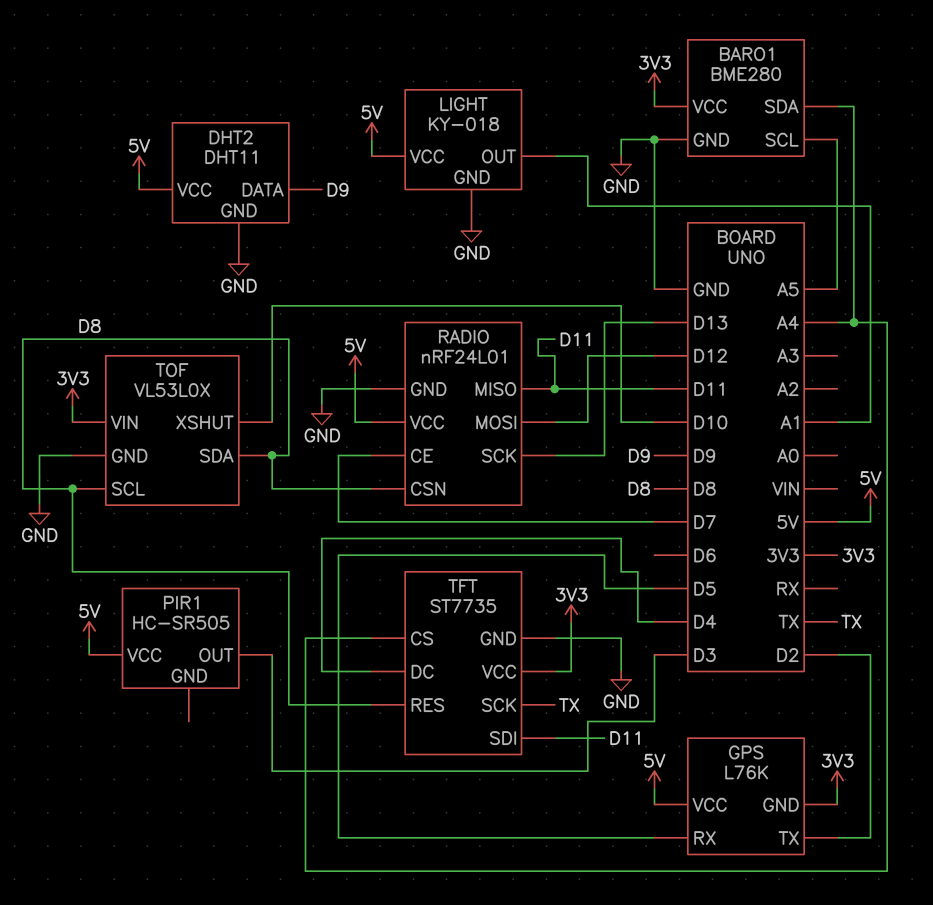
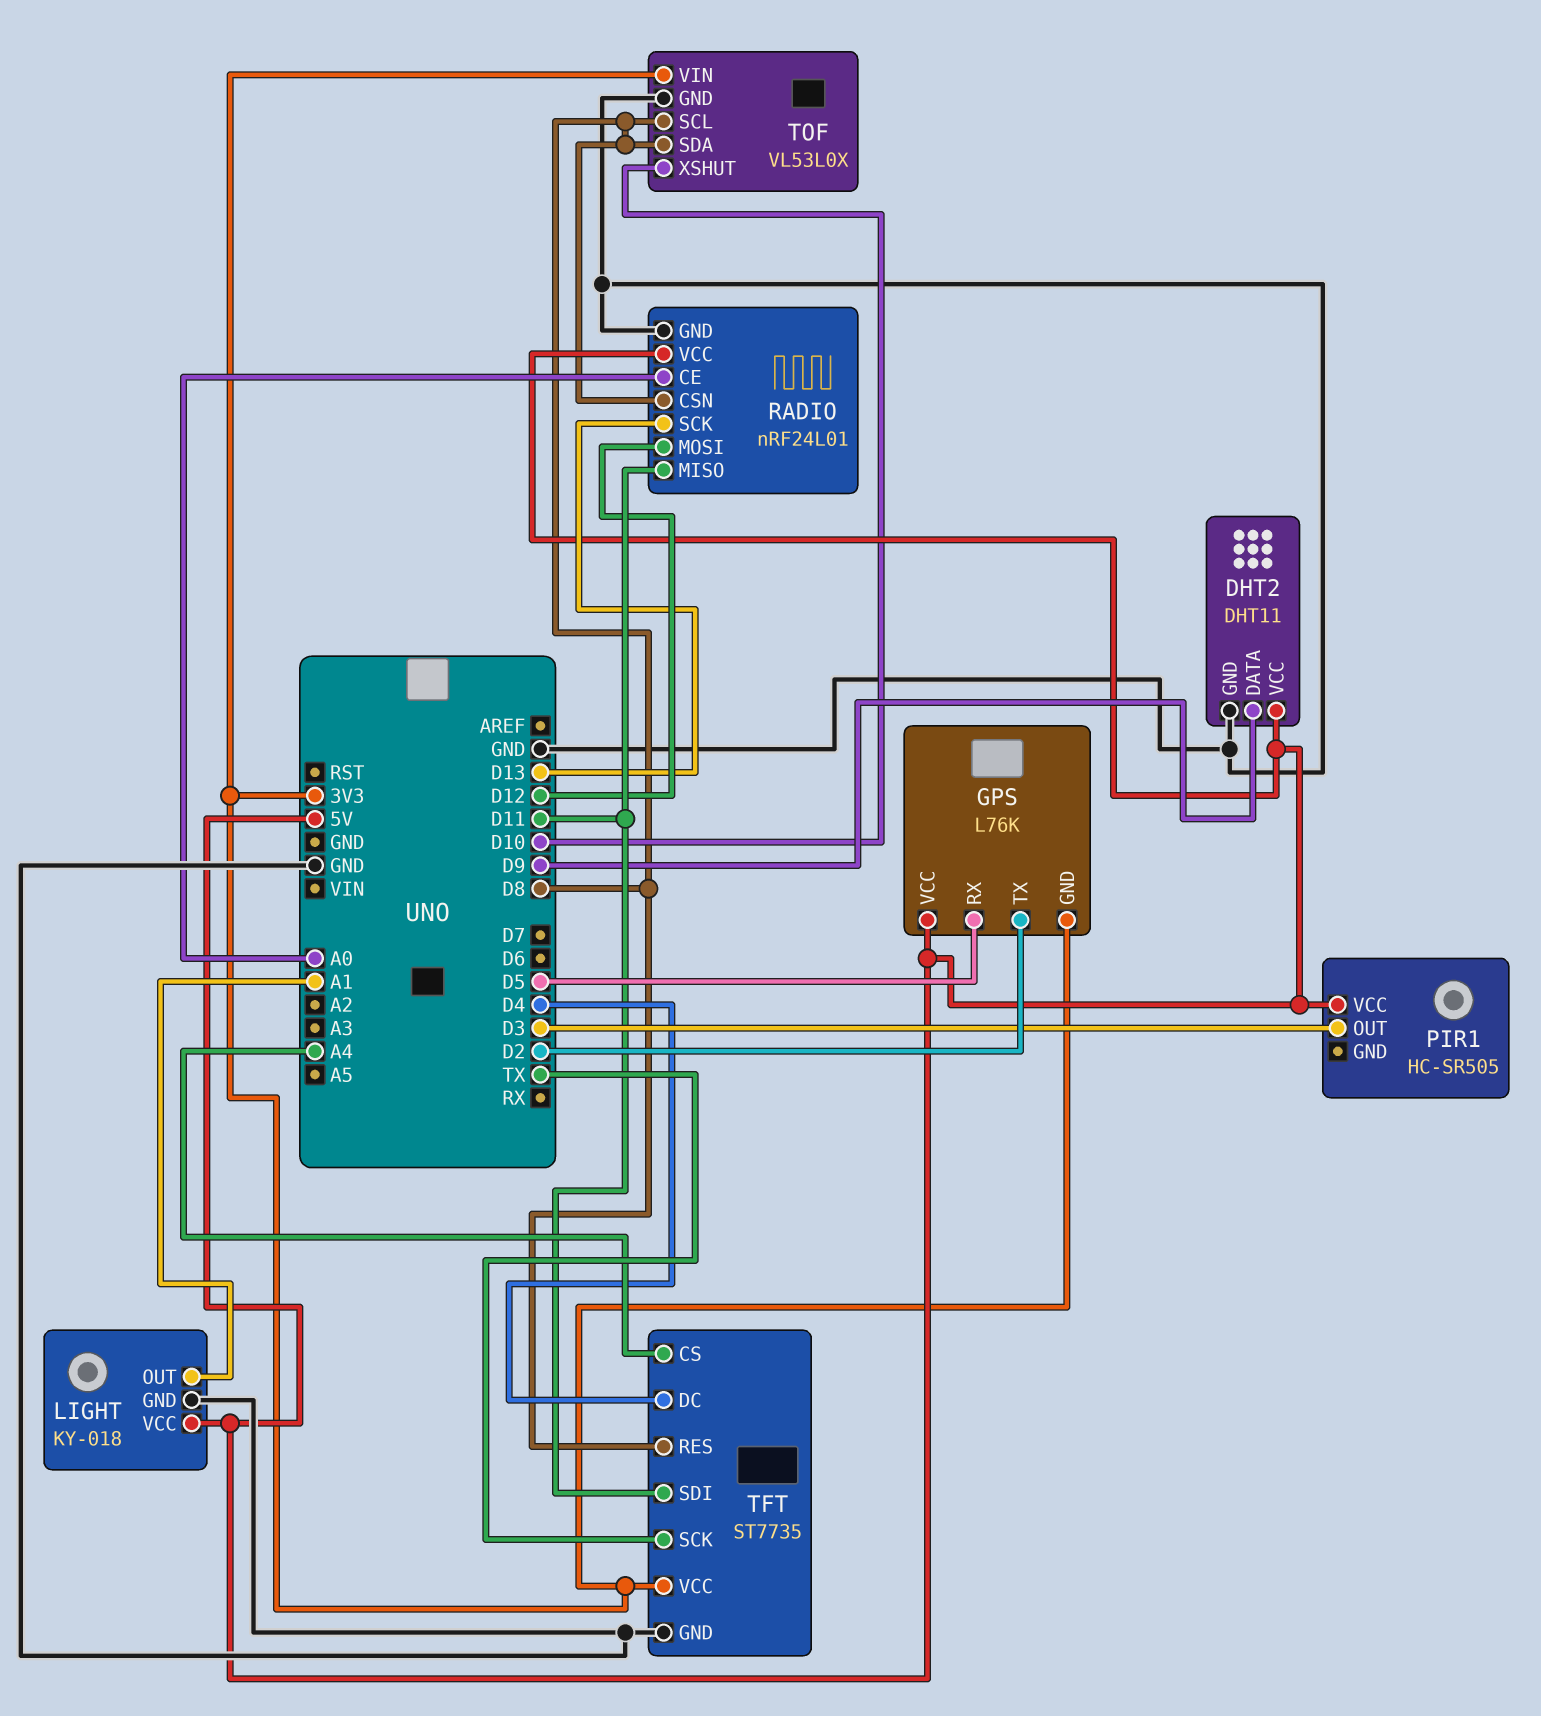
BARO1: BME280 -> none
BARO1 pin GND: GND -> none
BARO1 pin SCL: A5 -> none
BARO1 pin SDA: A4 -> none
BARO1 pin VCC: 3V3 -> none
RADIO pin CE: D7 -> A0

